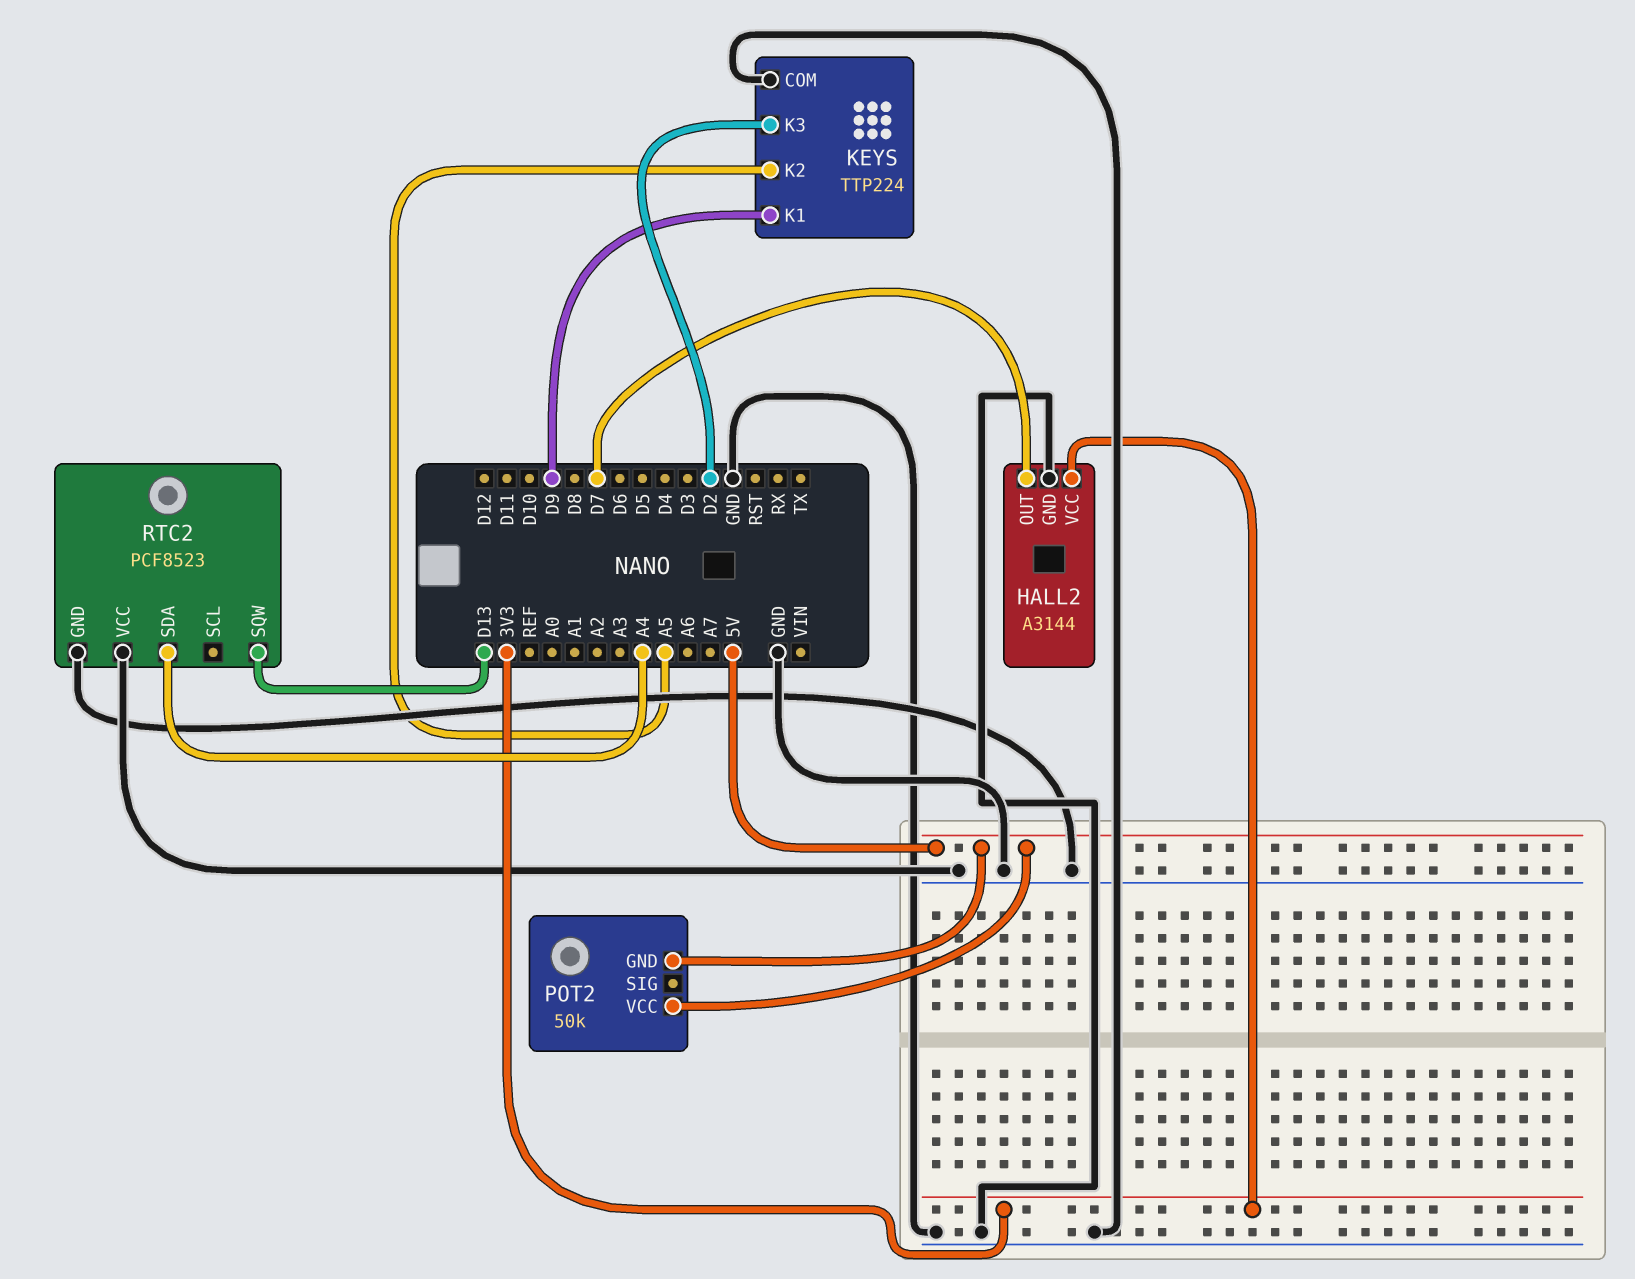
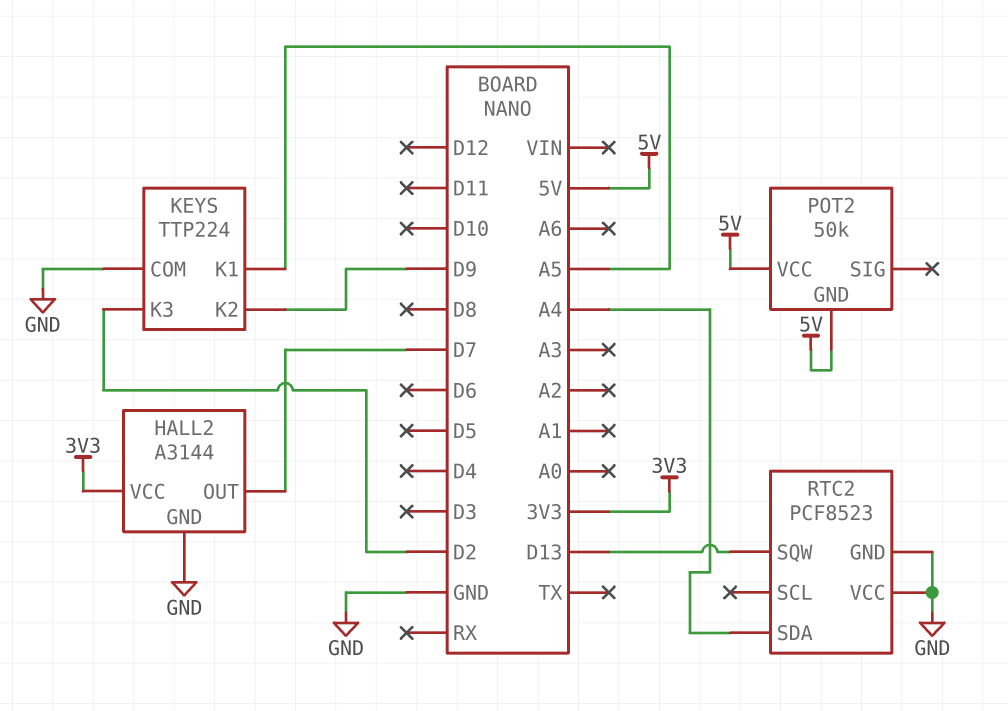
KEYS pin K1: D9 -> A5
KEYS pin K2: A5 -> D9

